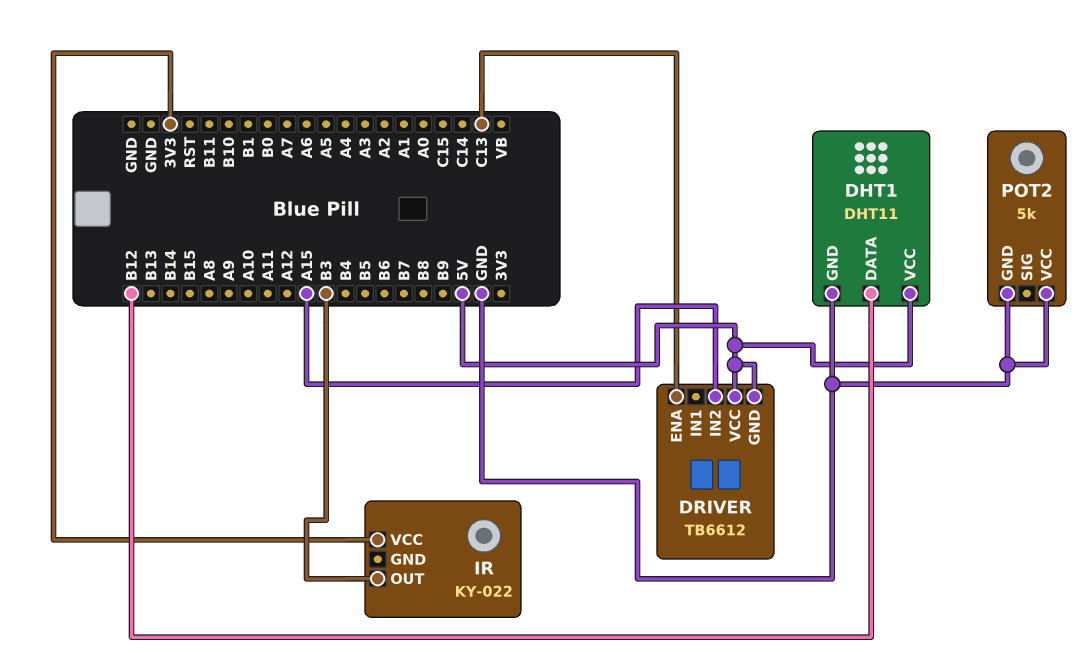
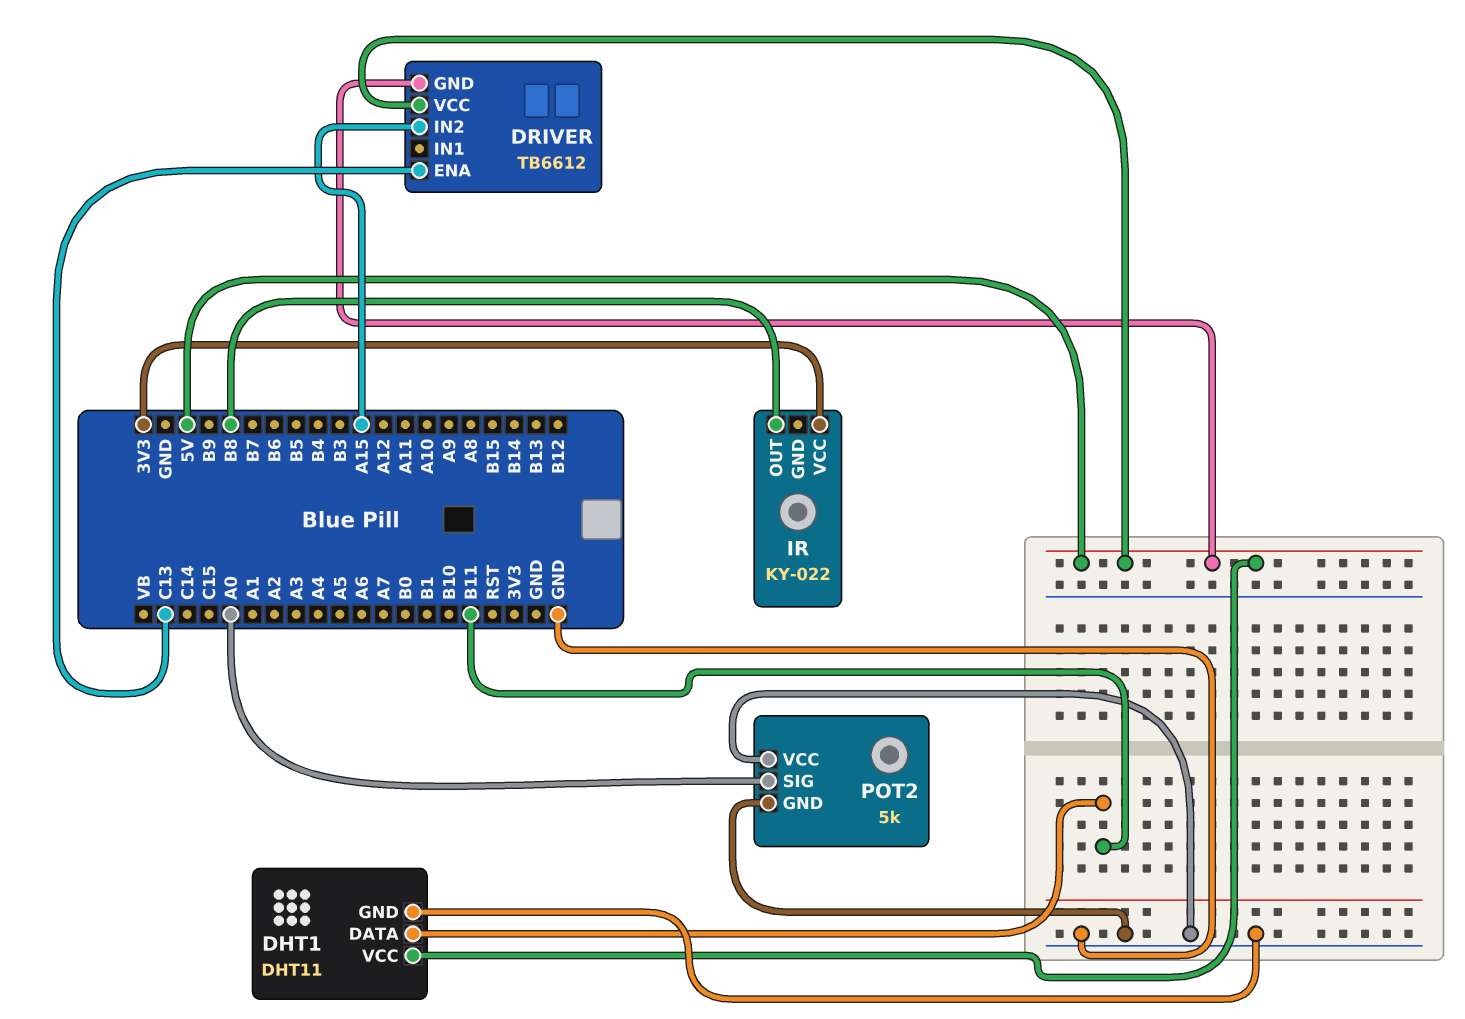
DHT1 pin DATA: B12 -> B11
IR pin OUT: B3 -> B8
POT2 pin SIG: none -> A0

